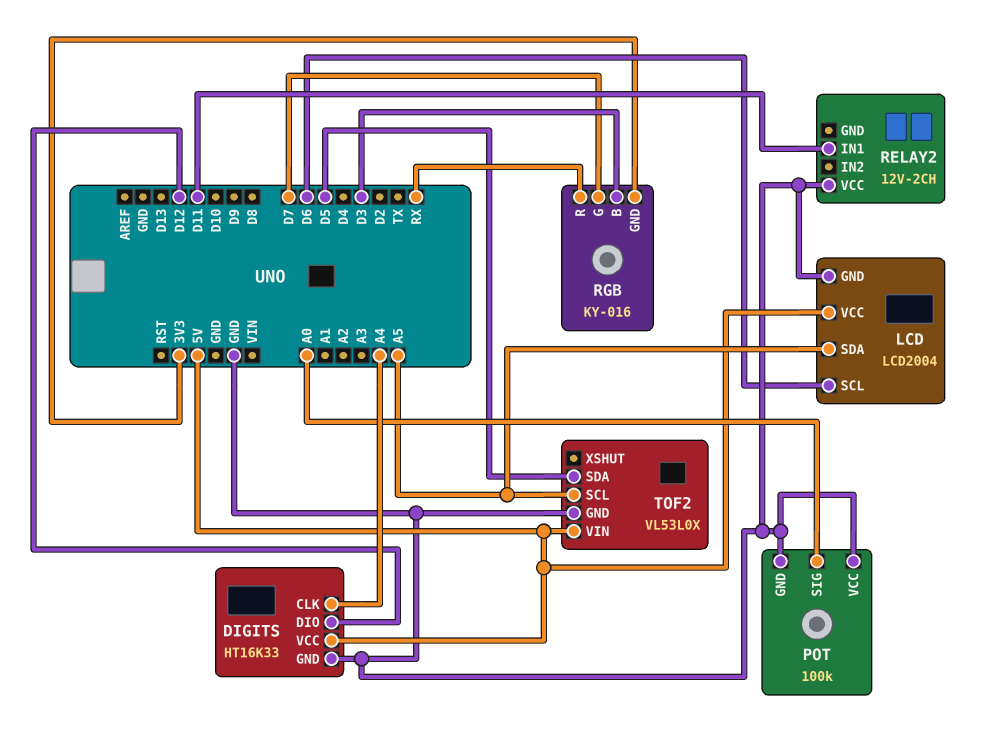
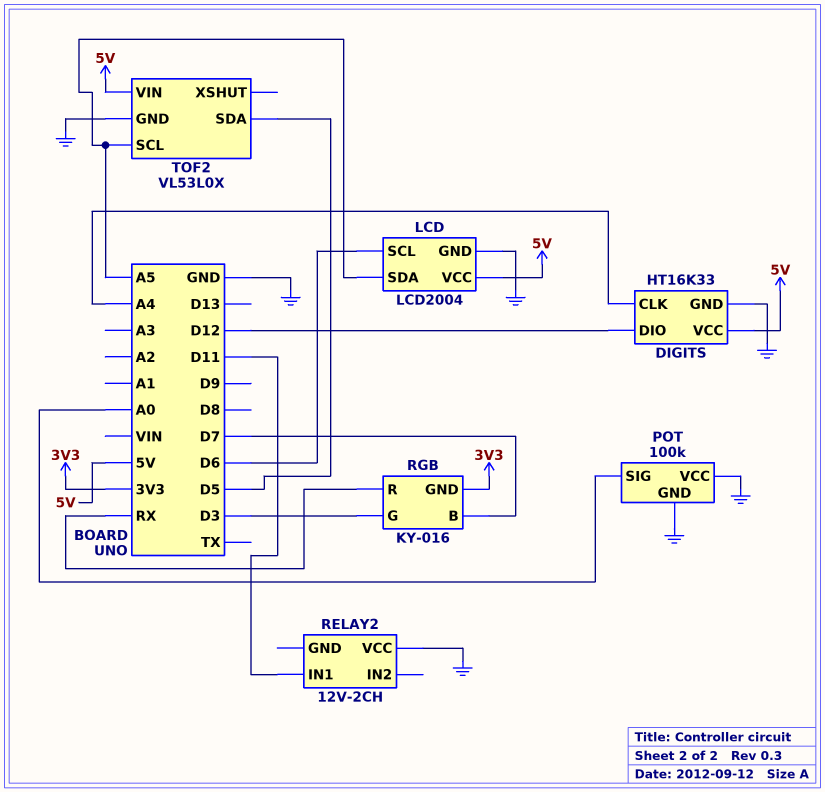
RGB pin B: D3 -> D7
RGB pin G: D7 -> D3

